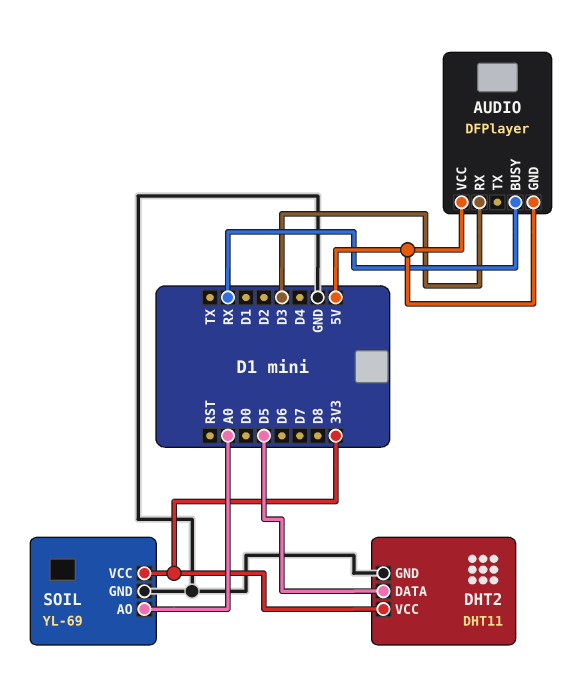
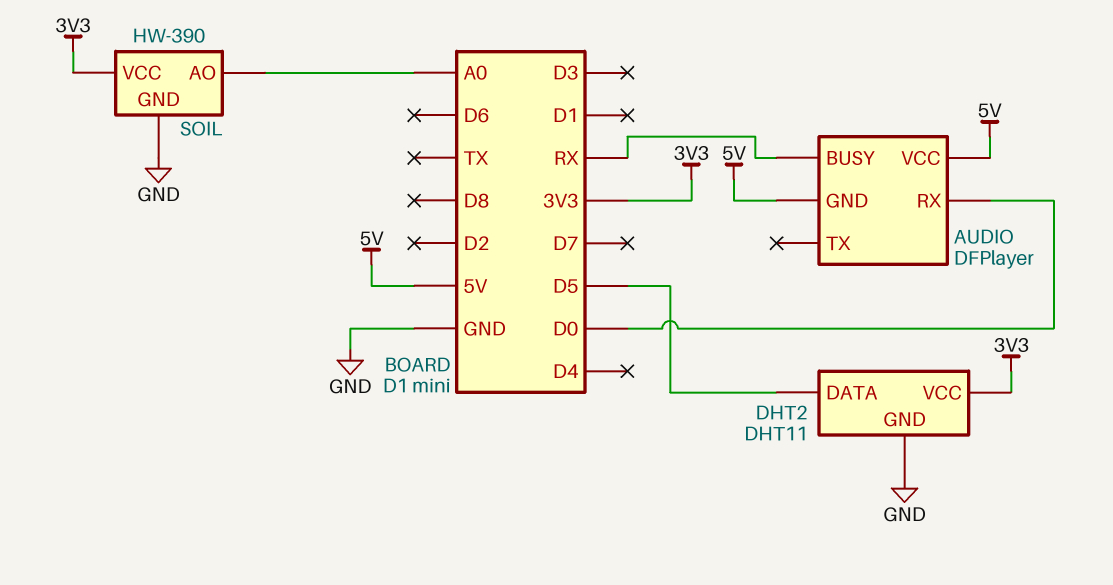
AUDIO pin RX: D3 -> D0
SOIL: YL-69 -> HW-390

